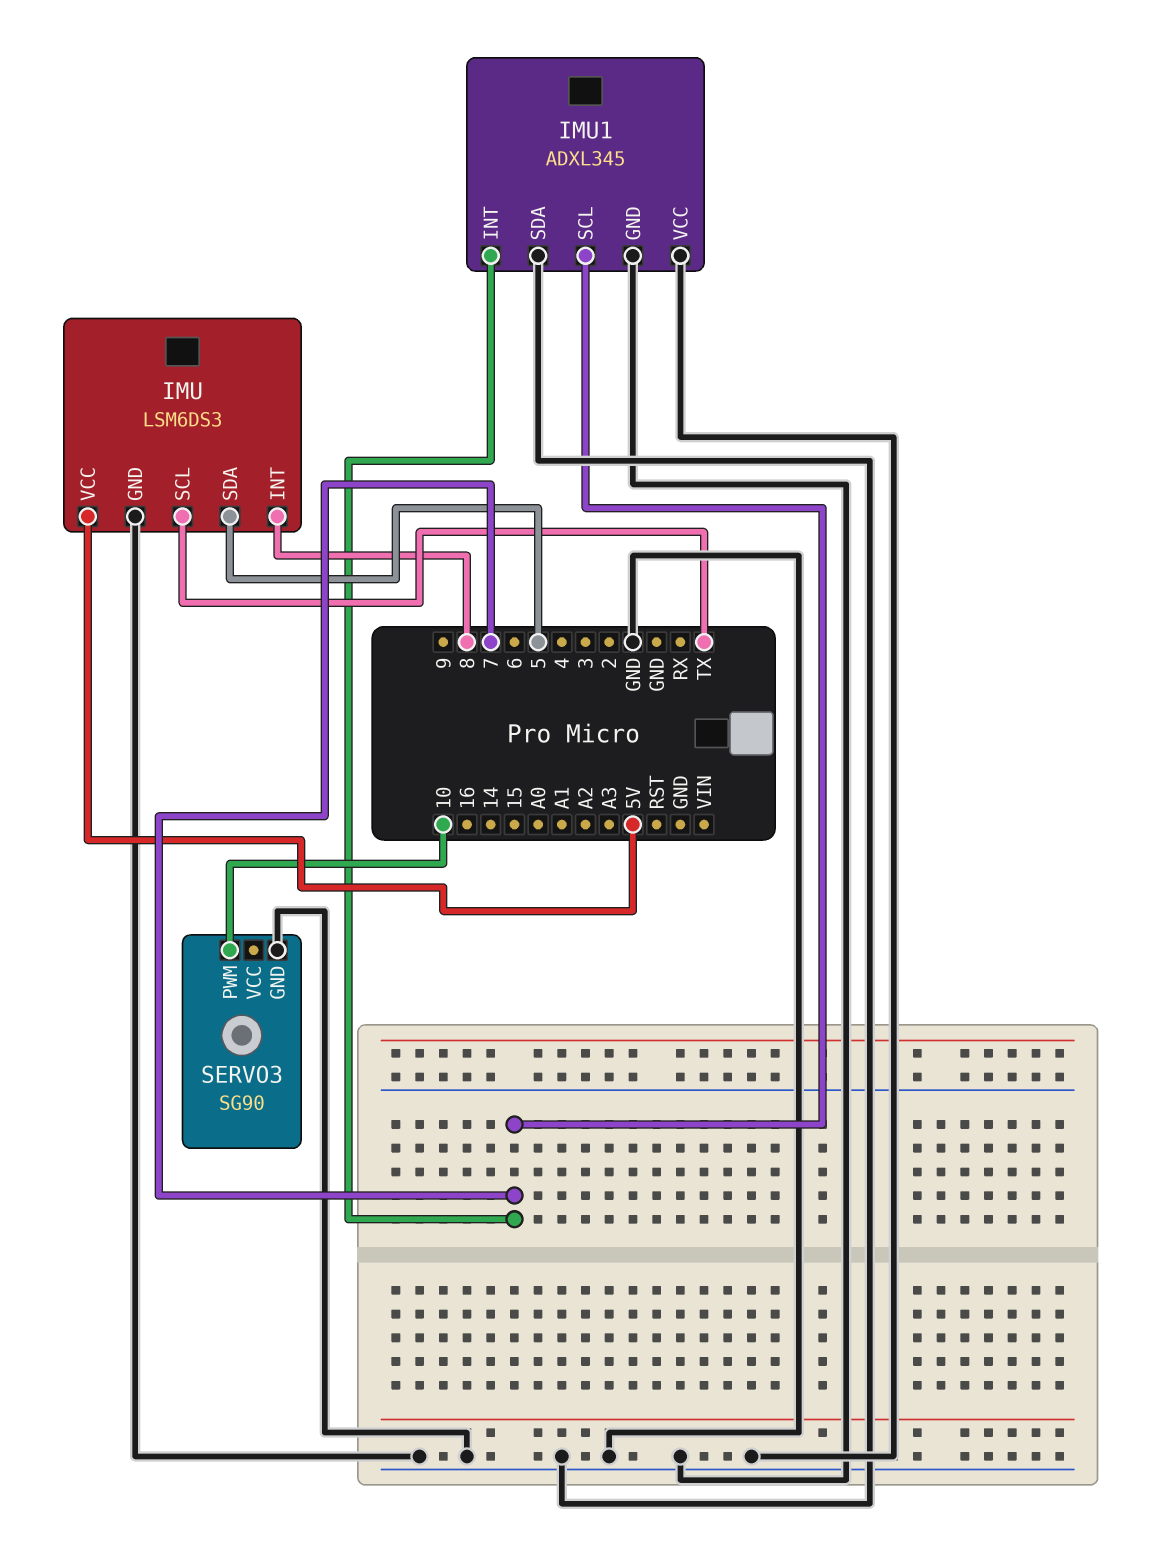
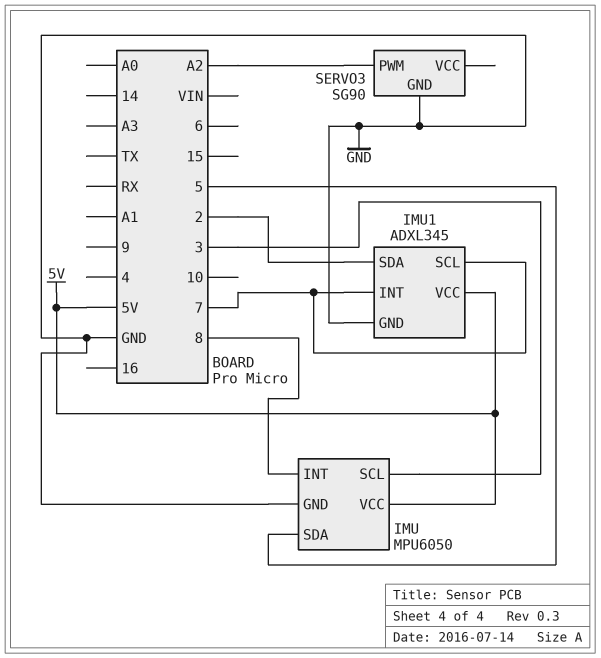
IMU: LSM6DS3 -> MPU6050
IMU pin SCL: TX -> 3
IMU1 pin SDA: GND -> 2
IMU1 pin VCC: GND -> 5V
SERVO3 pin PWM: 10 -> A2

